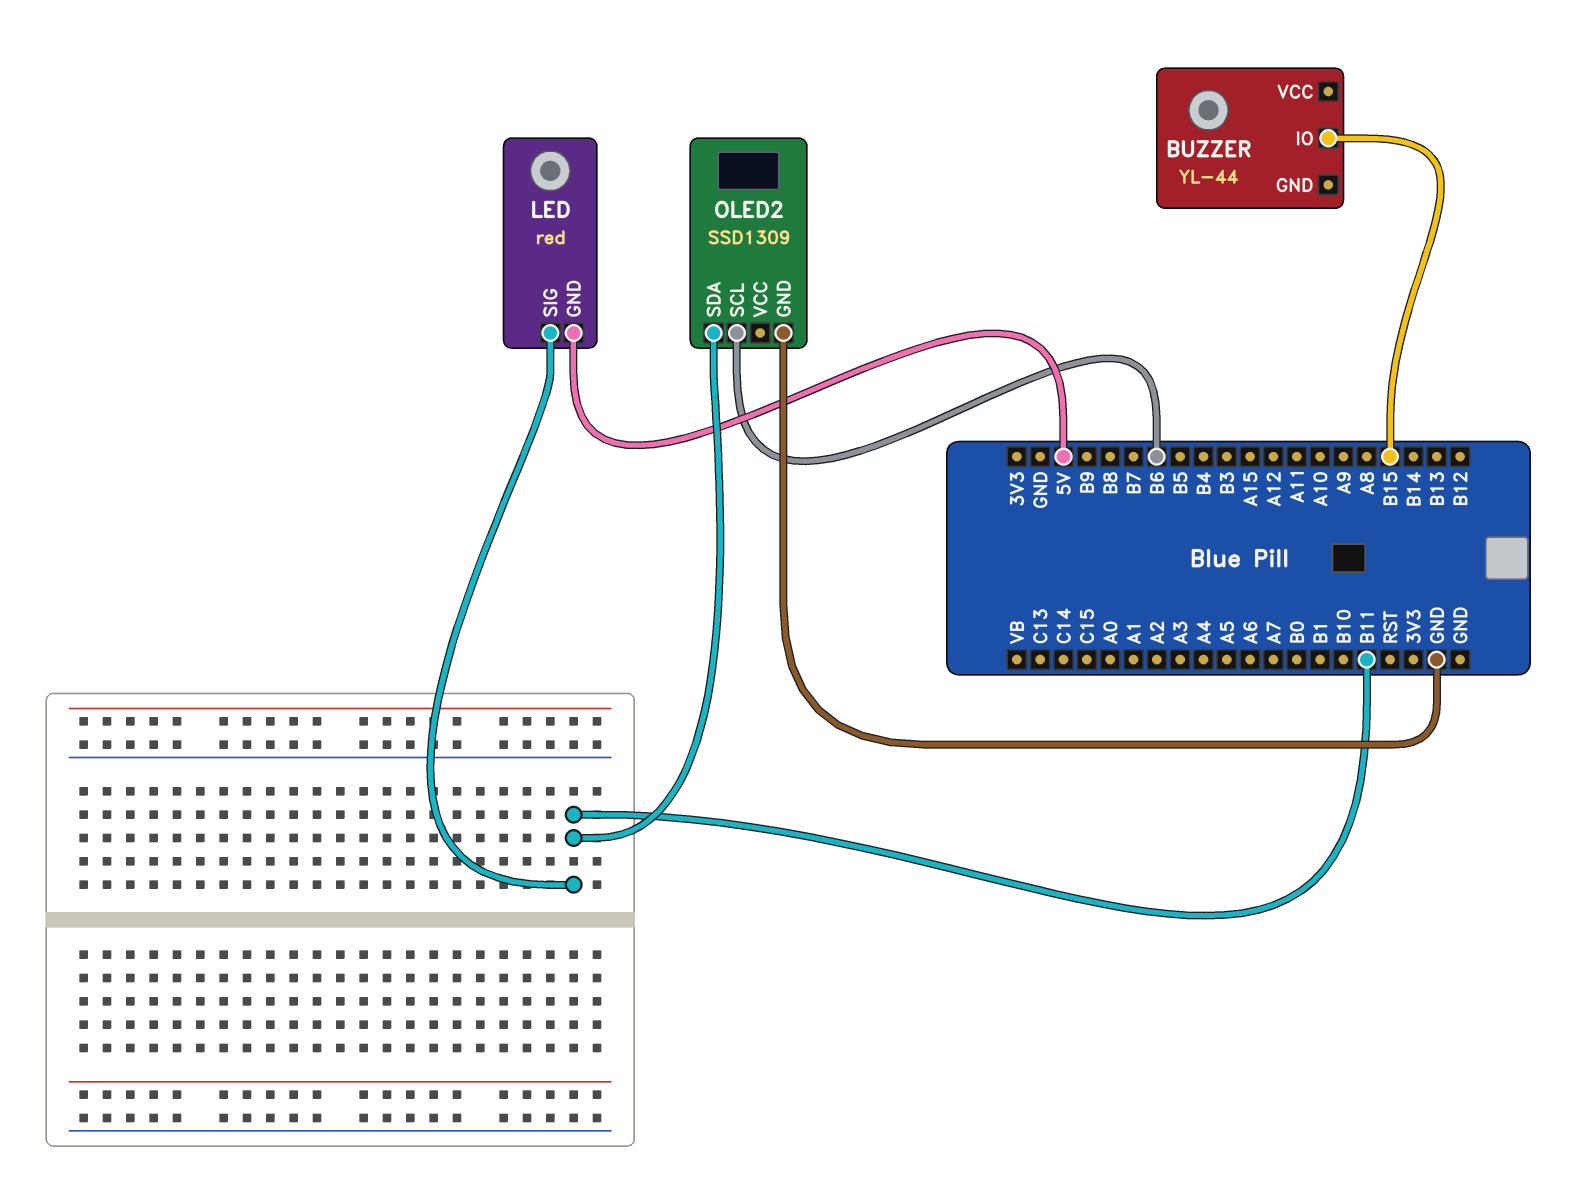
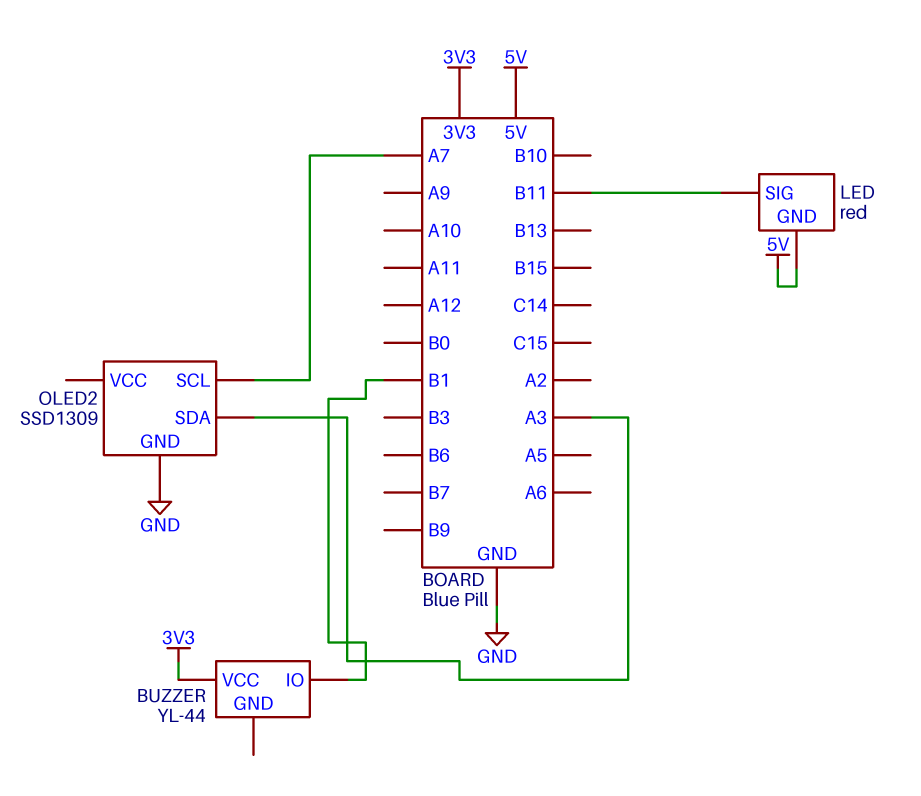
BUZZER pin IO: B15 -> B1
BUZZER pin VCC: none -> 3V3
OLED2 pin SCL: B6 -> A7
OLED2 pin SDA: B11 -> A3

